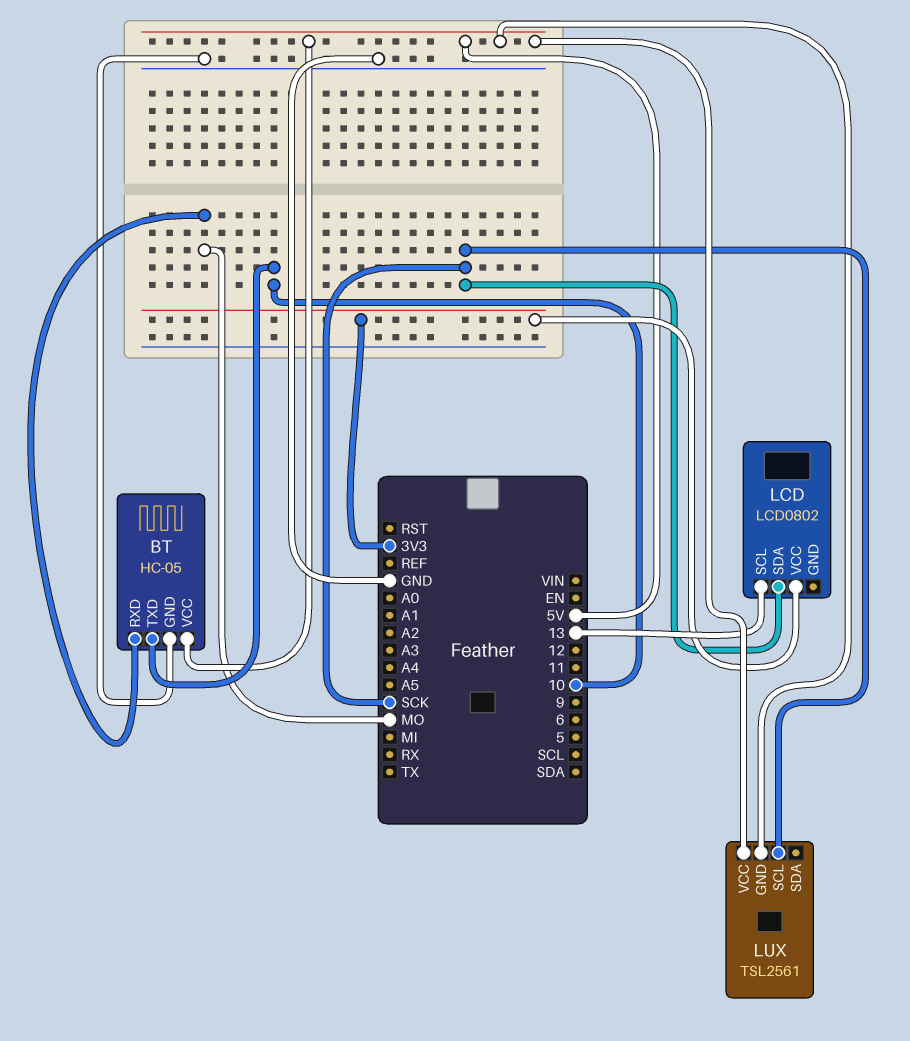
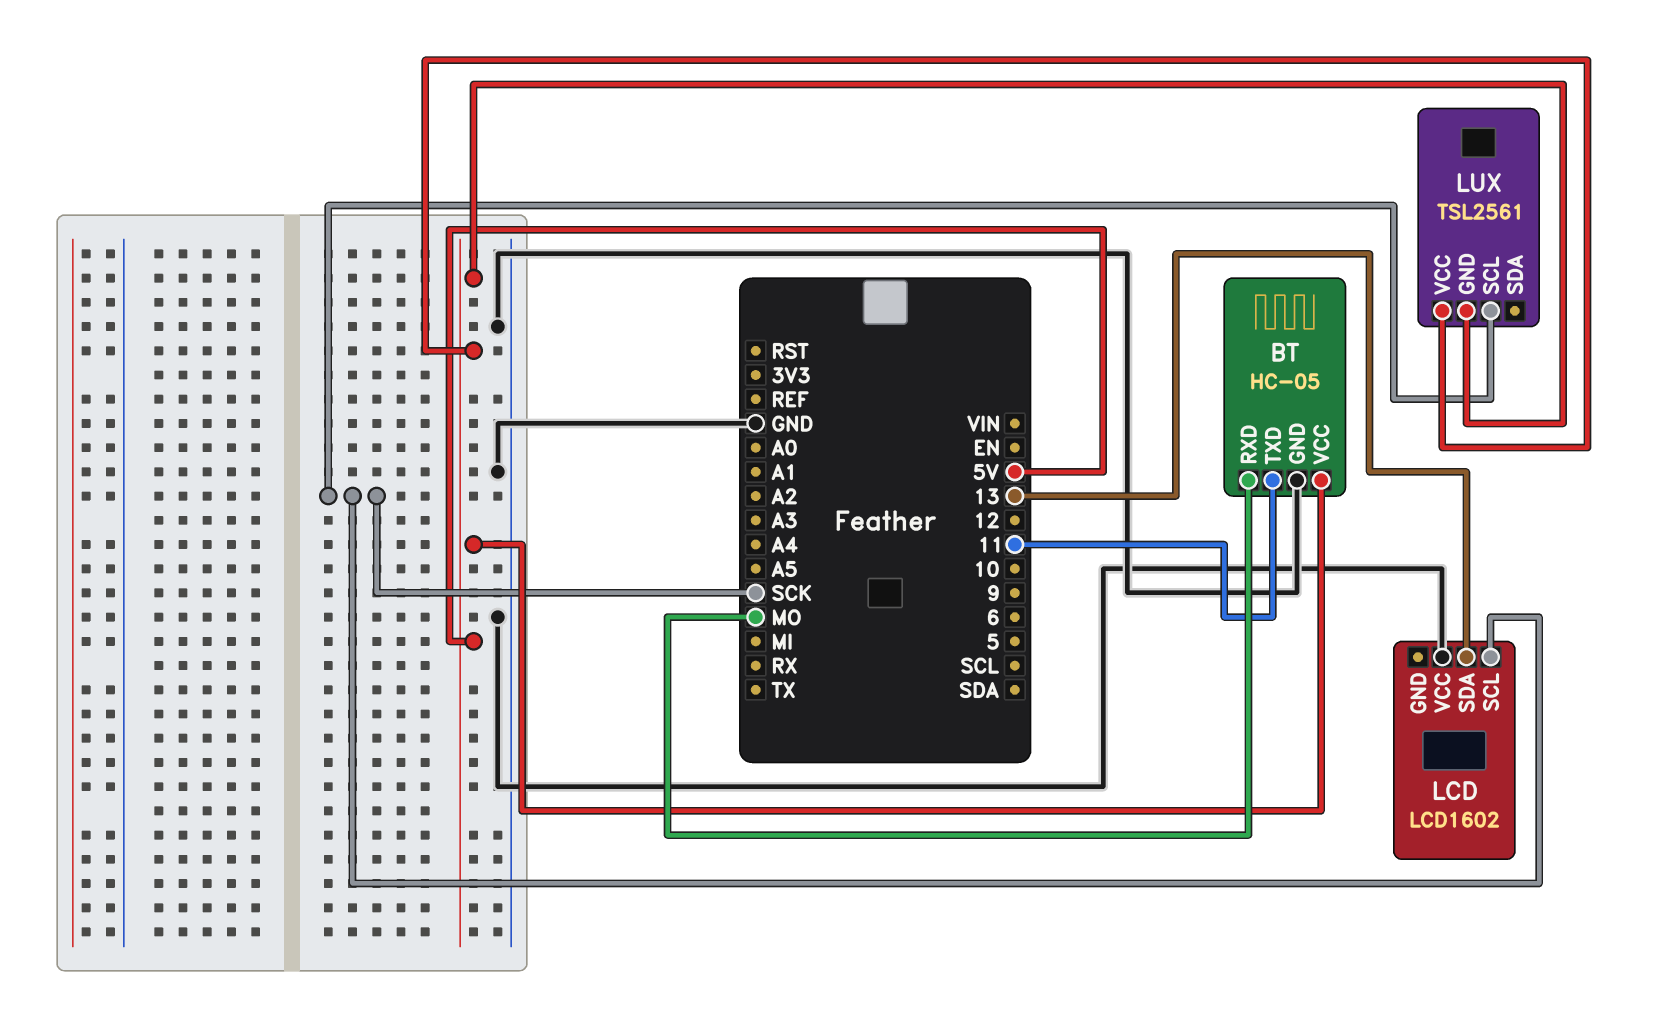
BT pin TXD: 10 -> 11
LCD: LCD0802 -> LCD1602
LCD pin SCL: 13 -> SCK
LCD pin SDA: SCK -> 13
LCD pin VCC: 3V3 -> GND

